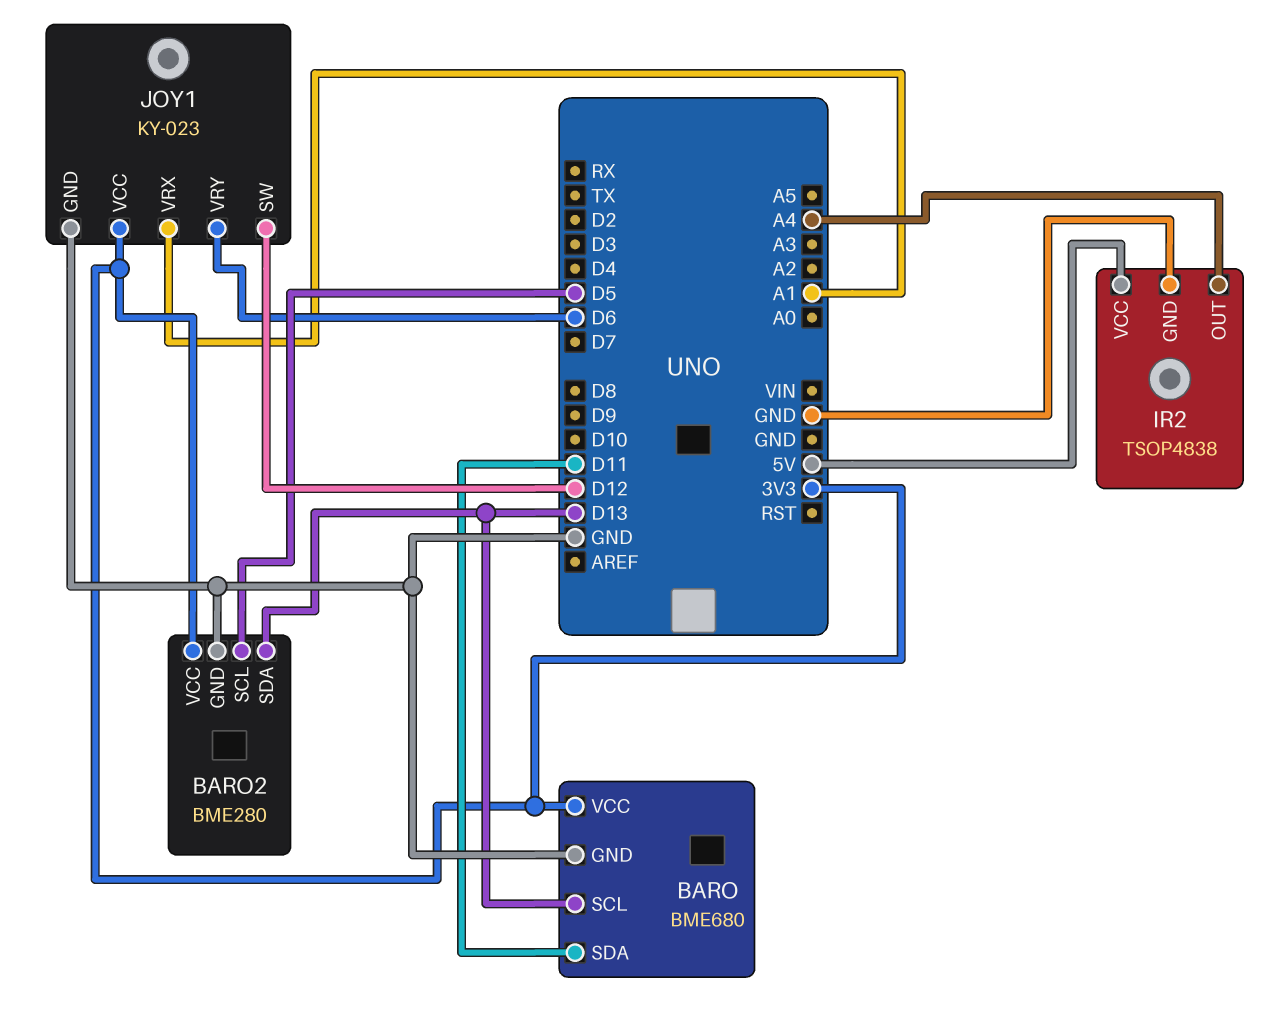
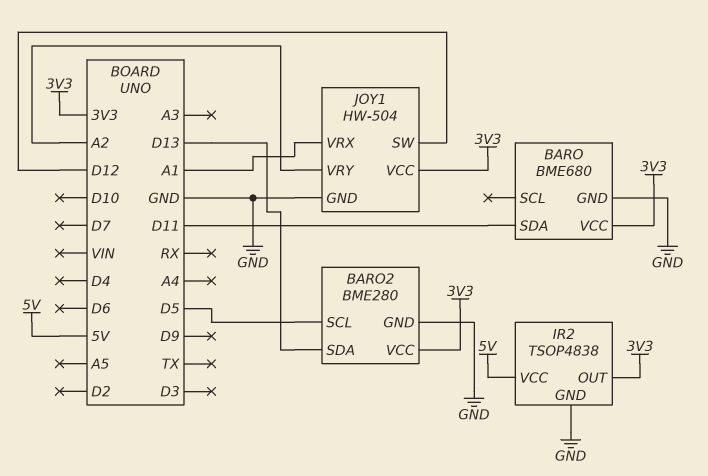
BARO pin SCL: D13 -> none
IR2 pin OUT: A4 -> 3V3
JOY1: KY-023 -> HW-504
JOY1 pin VRY: D6 -> A2

